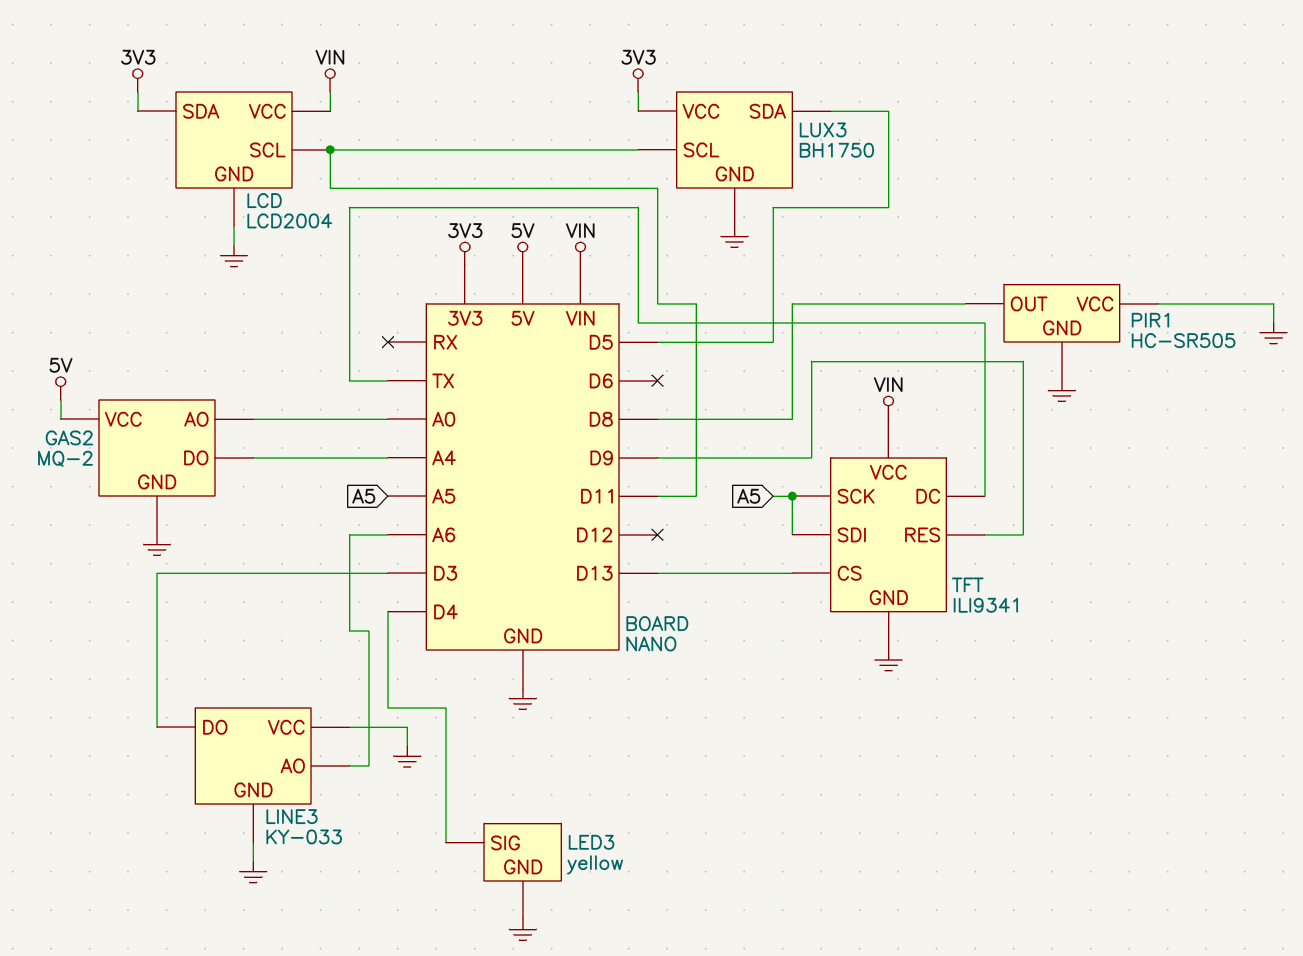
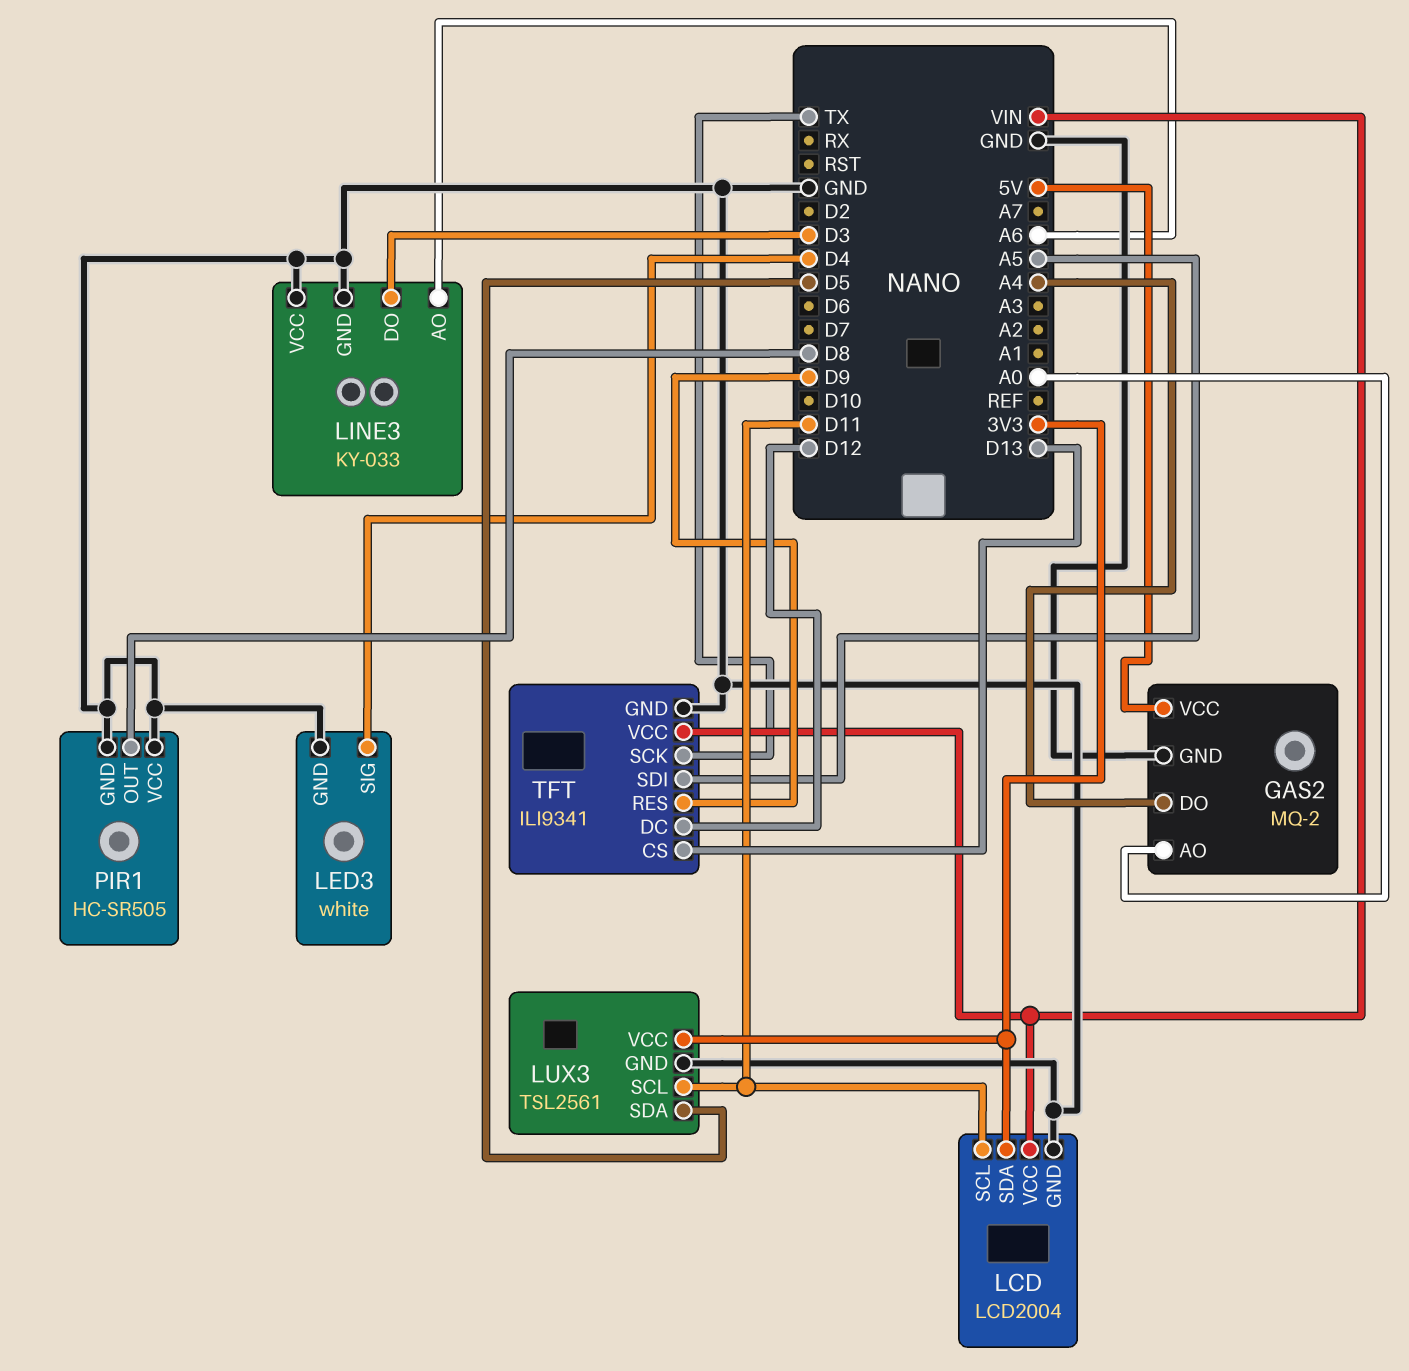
LED3: yellow -> white
LUX3: BH1750 -> TSL2561
TFT pin DC: TX -> D12
TFT pin SCK: A5 -> TX

